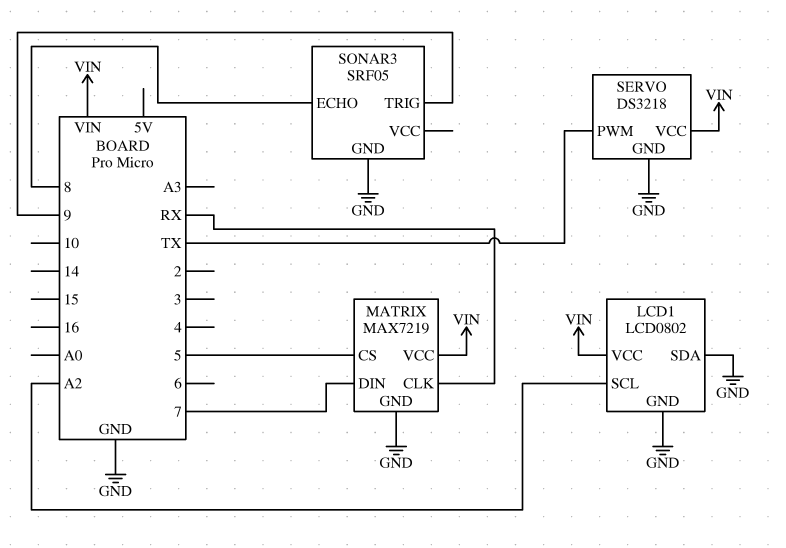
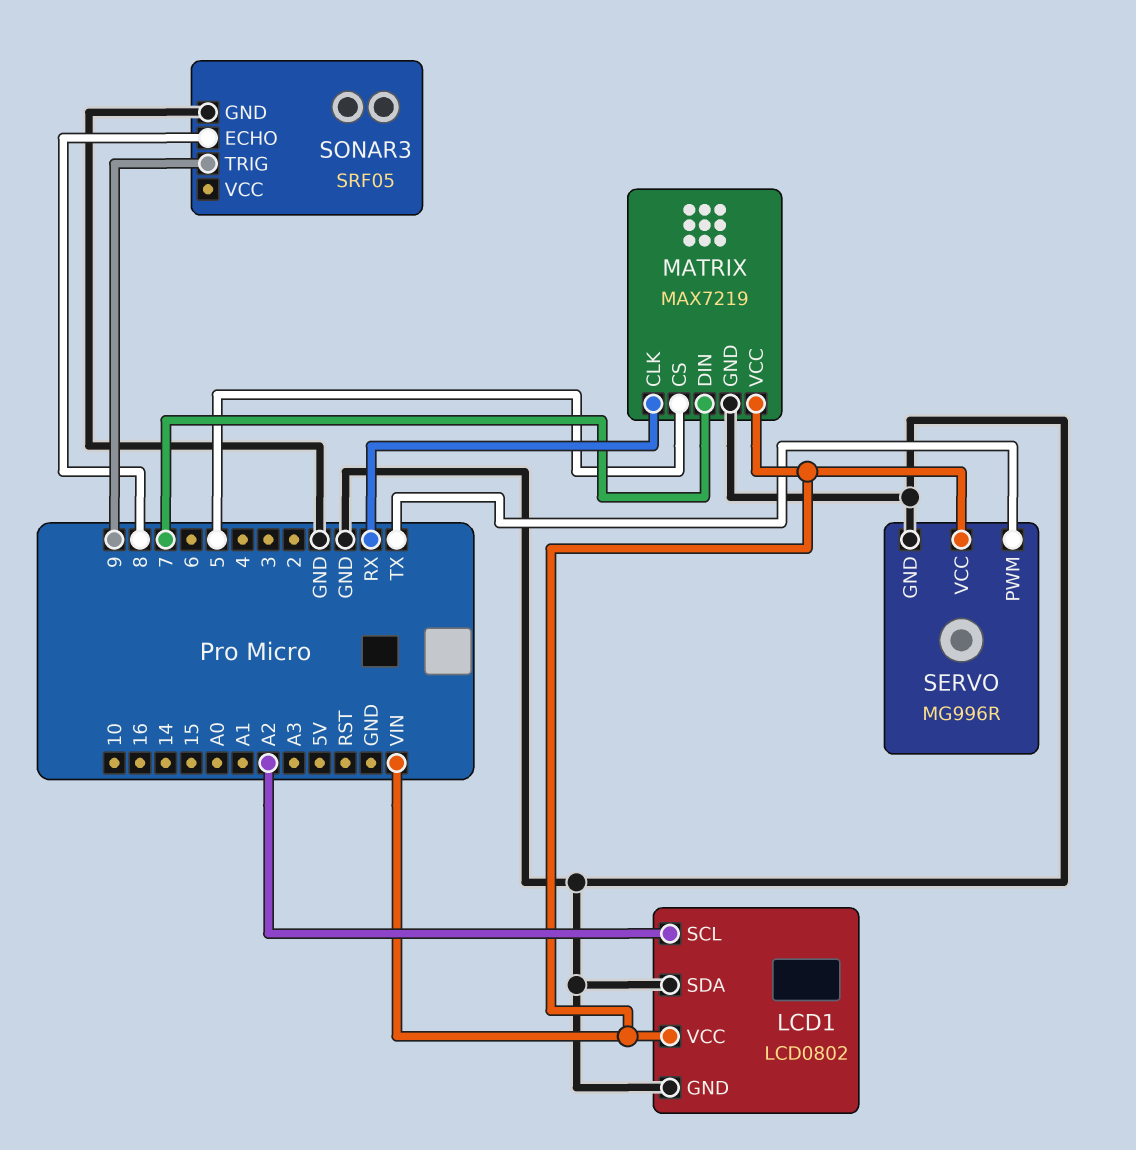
SERVO: DS3218 -> MG996R

